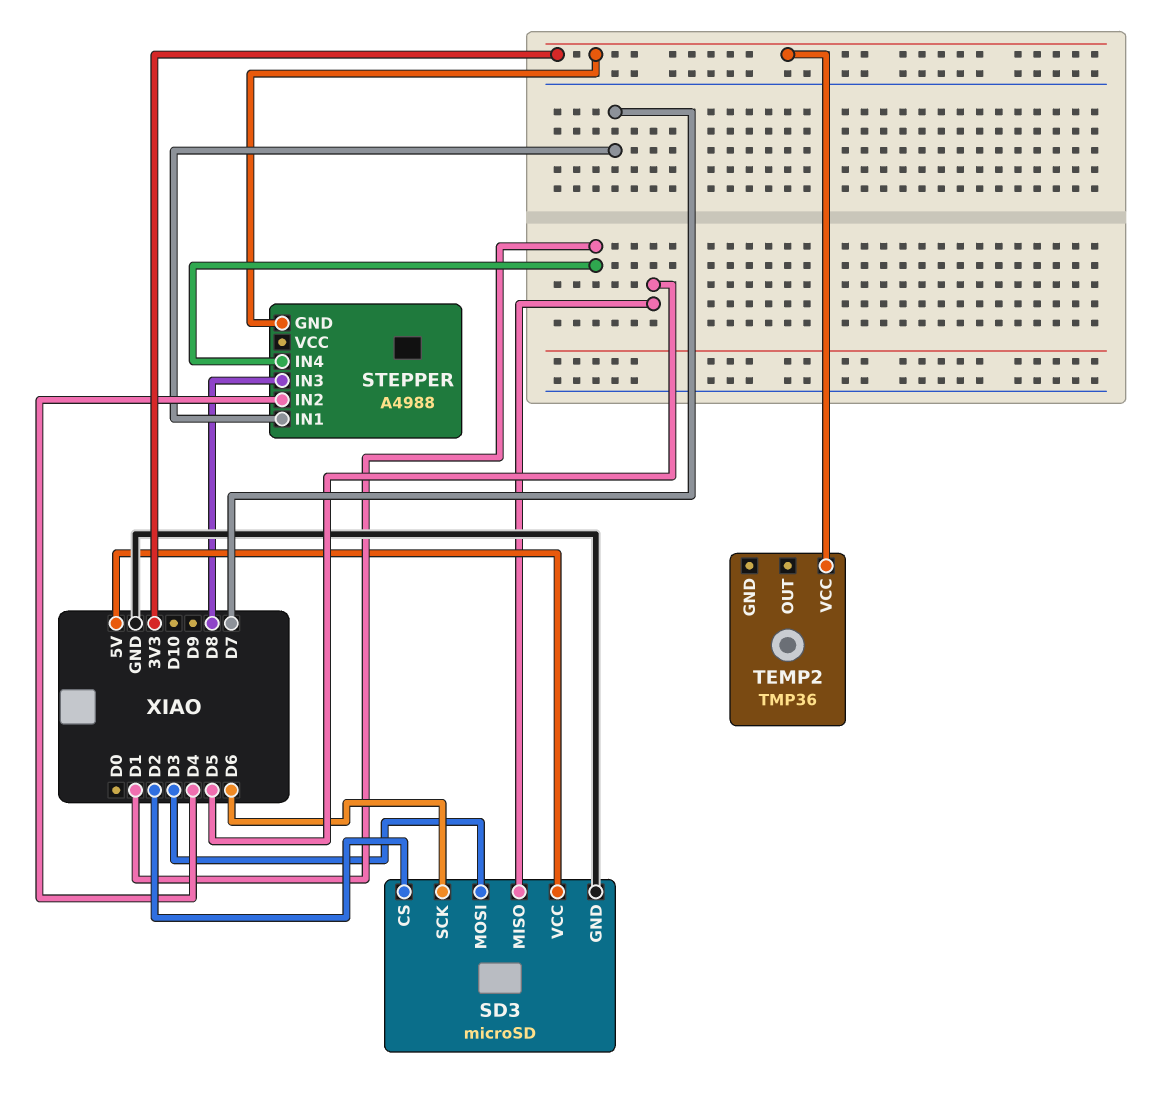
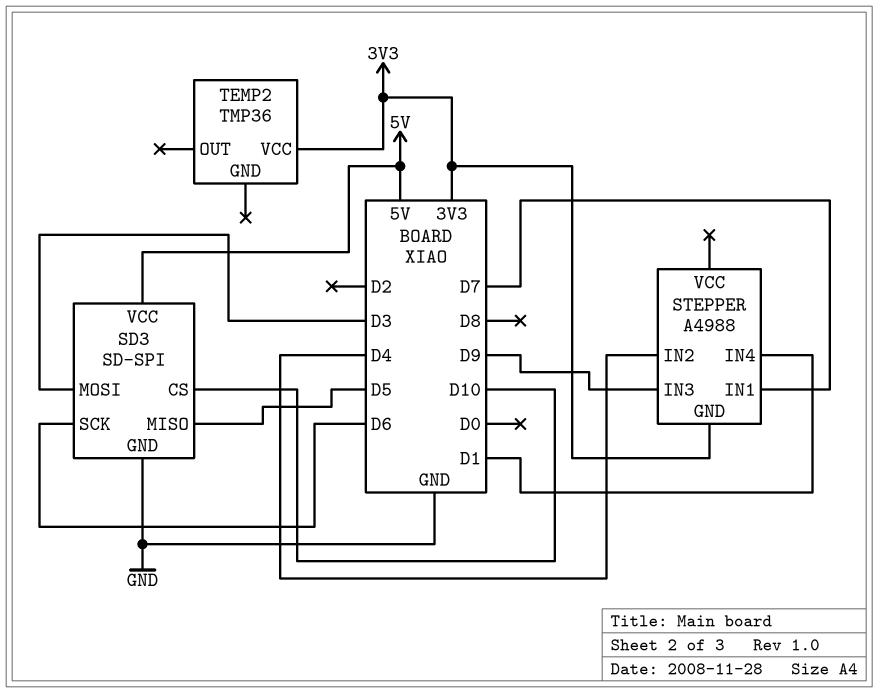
SD3: microSD -> SD-SPI
SD3 pin CS: D2 -> D10
STEPPER pin IN3: D8 -> D9

